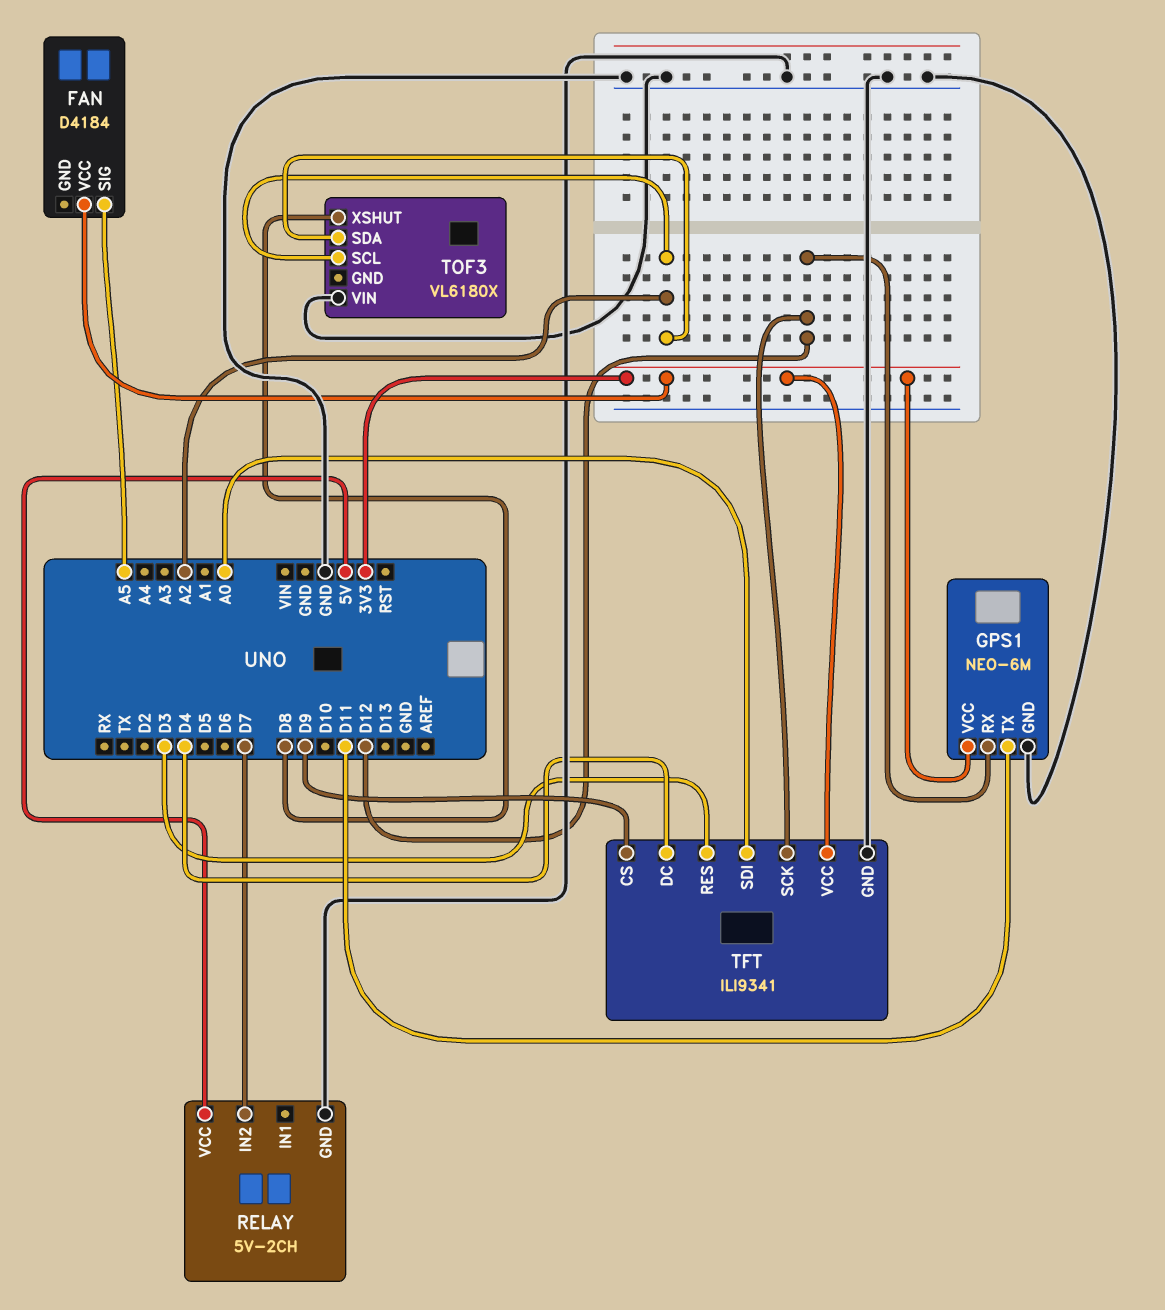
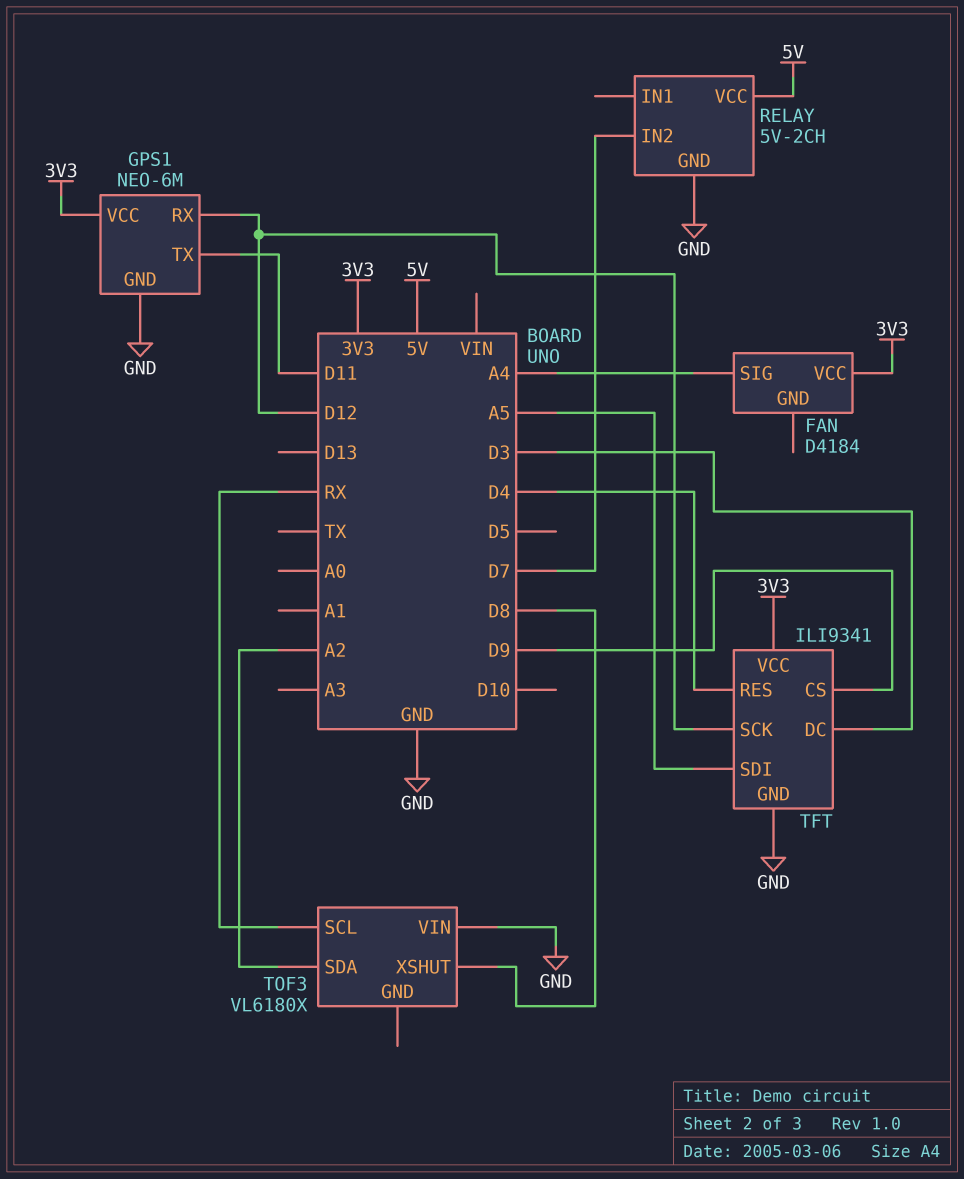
FAN pin SIG: A5 -> A4
TFT pin DC: D4 -> D3
TFT pin RES: D3 -> D4
TFT pin SDI: A0 -> A5
TOF3 pin SCL: A2 -> RX

